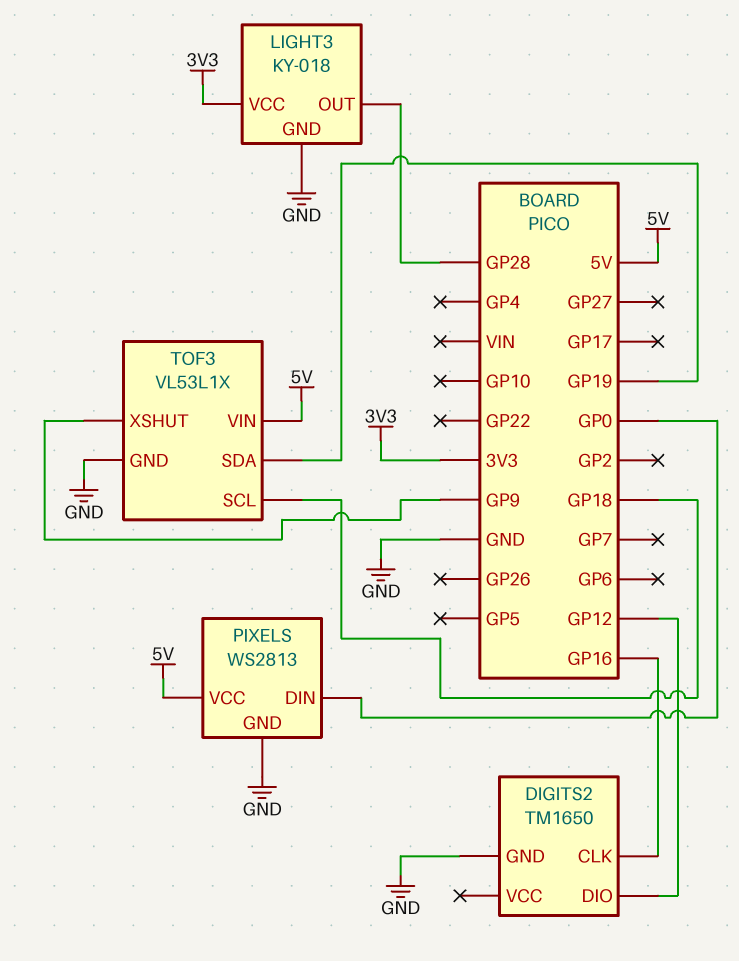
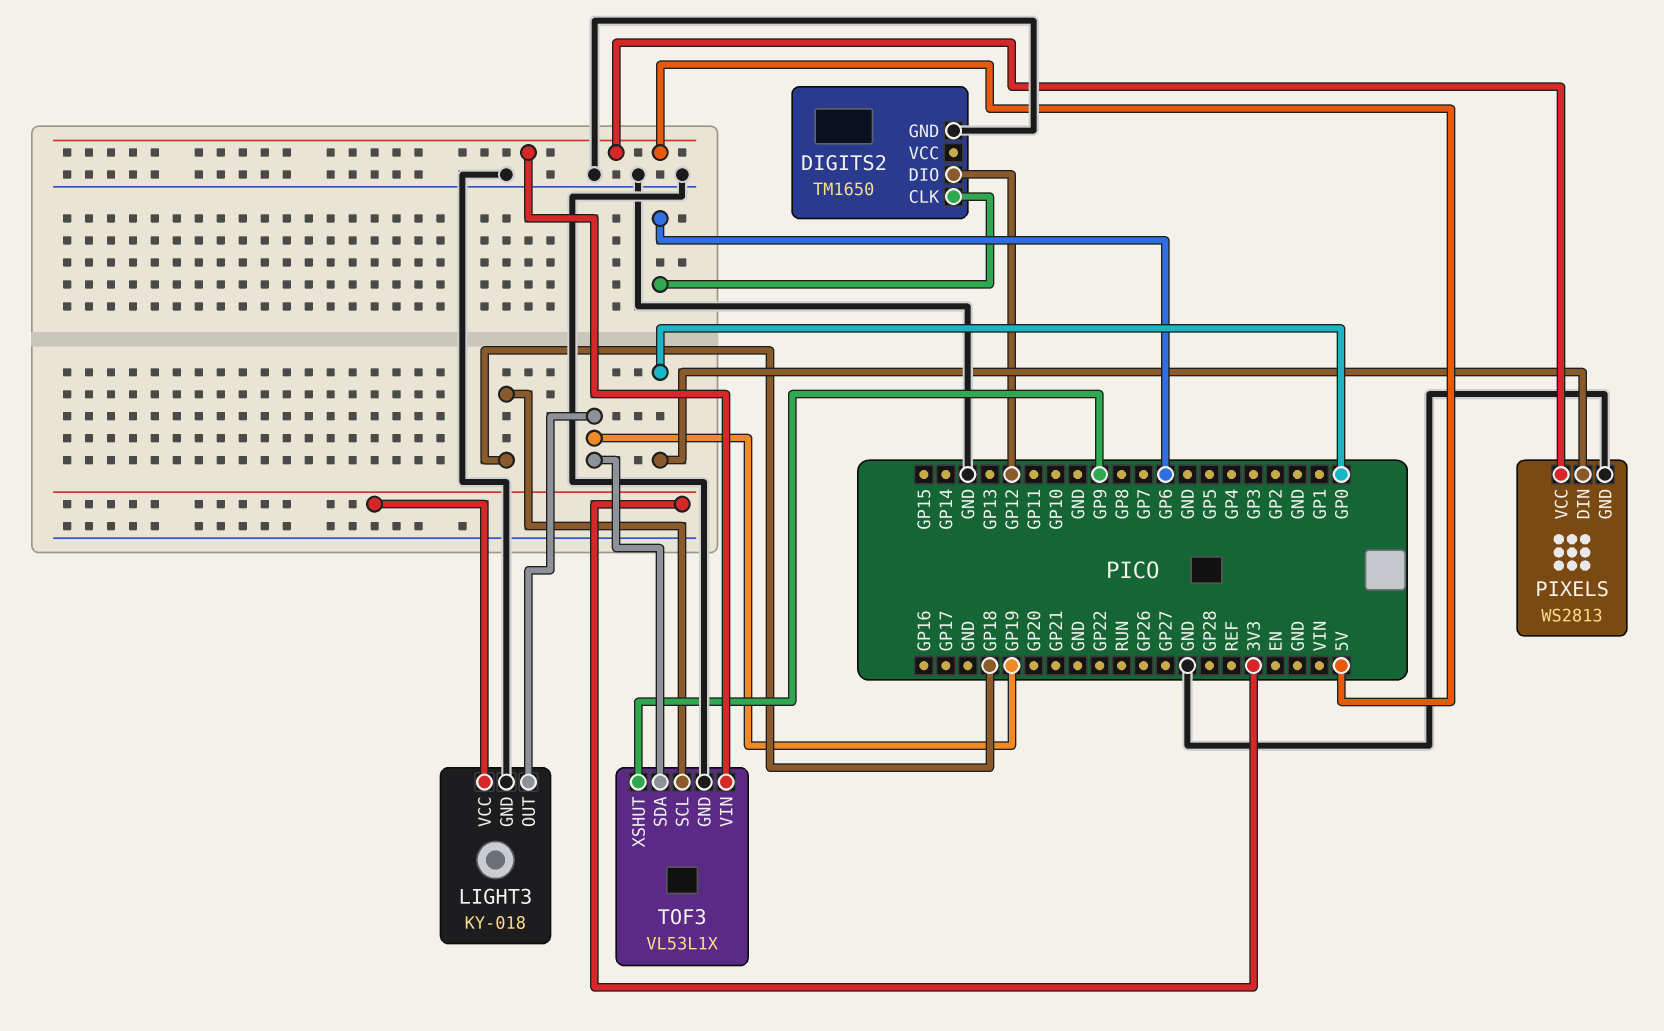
DIGITS2 pin CLK: GP16 -> GP6
LIGHT3 pin OUT: GP28 -> GP19

